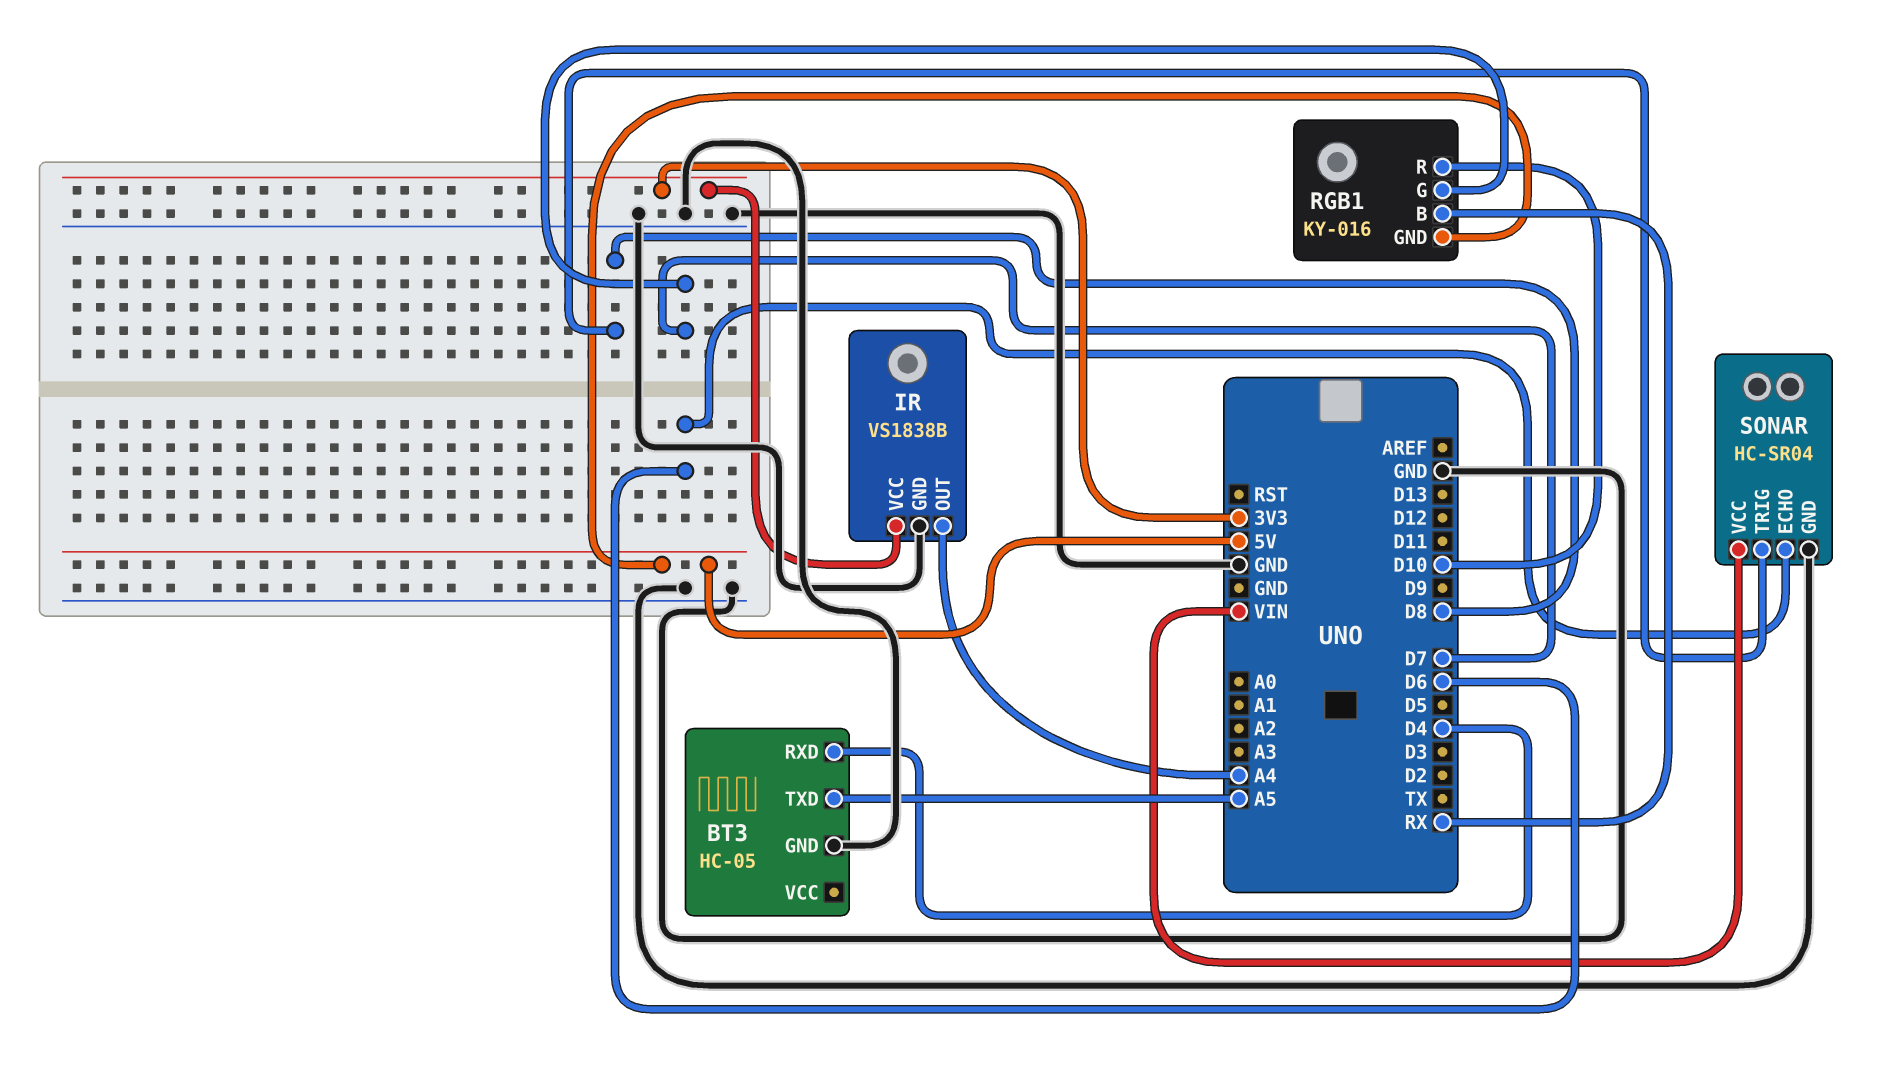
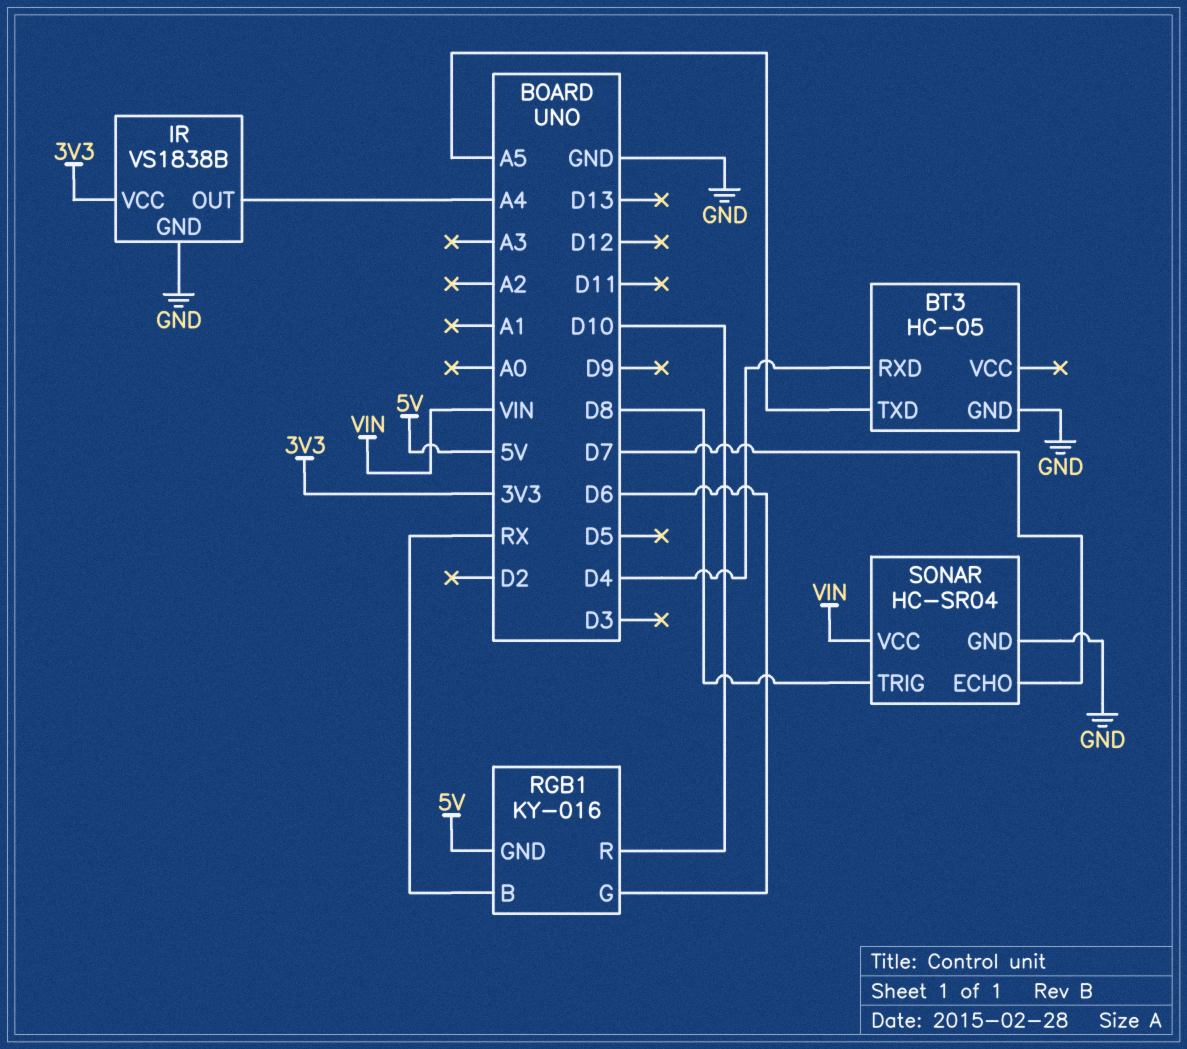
RGB1 pin G: D7 -> D6
SONAR pin ECHO: D6 -> D7

